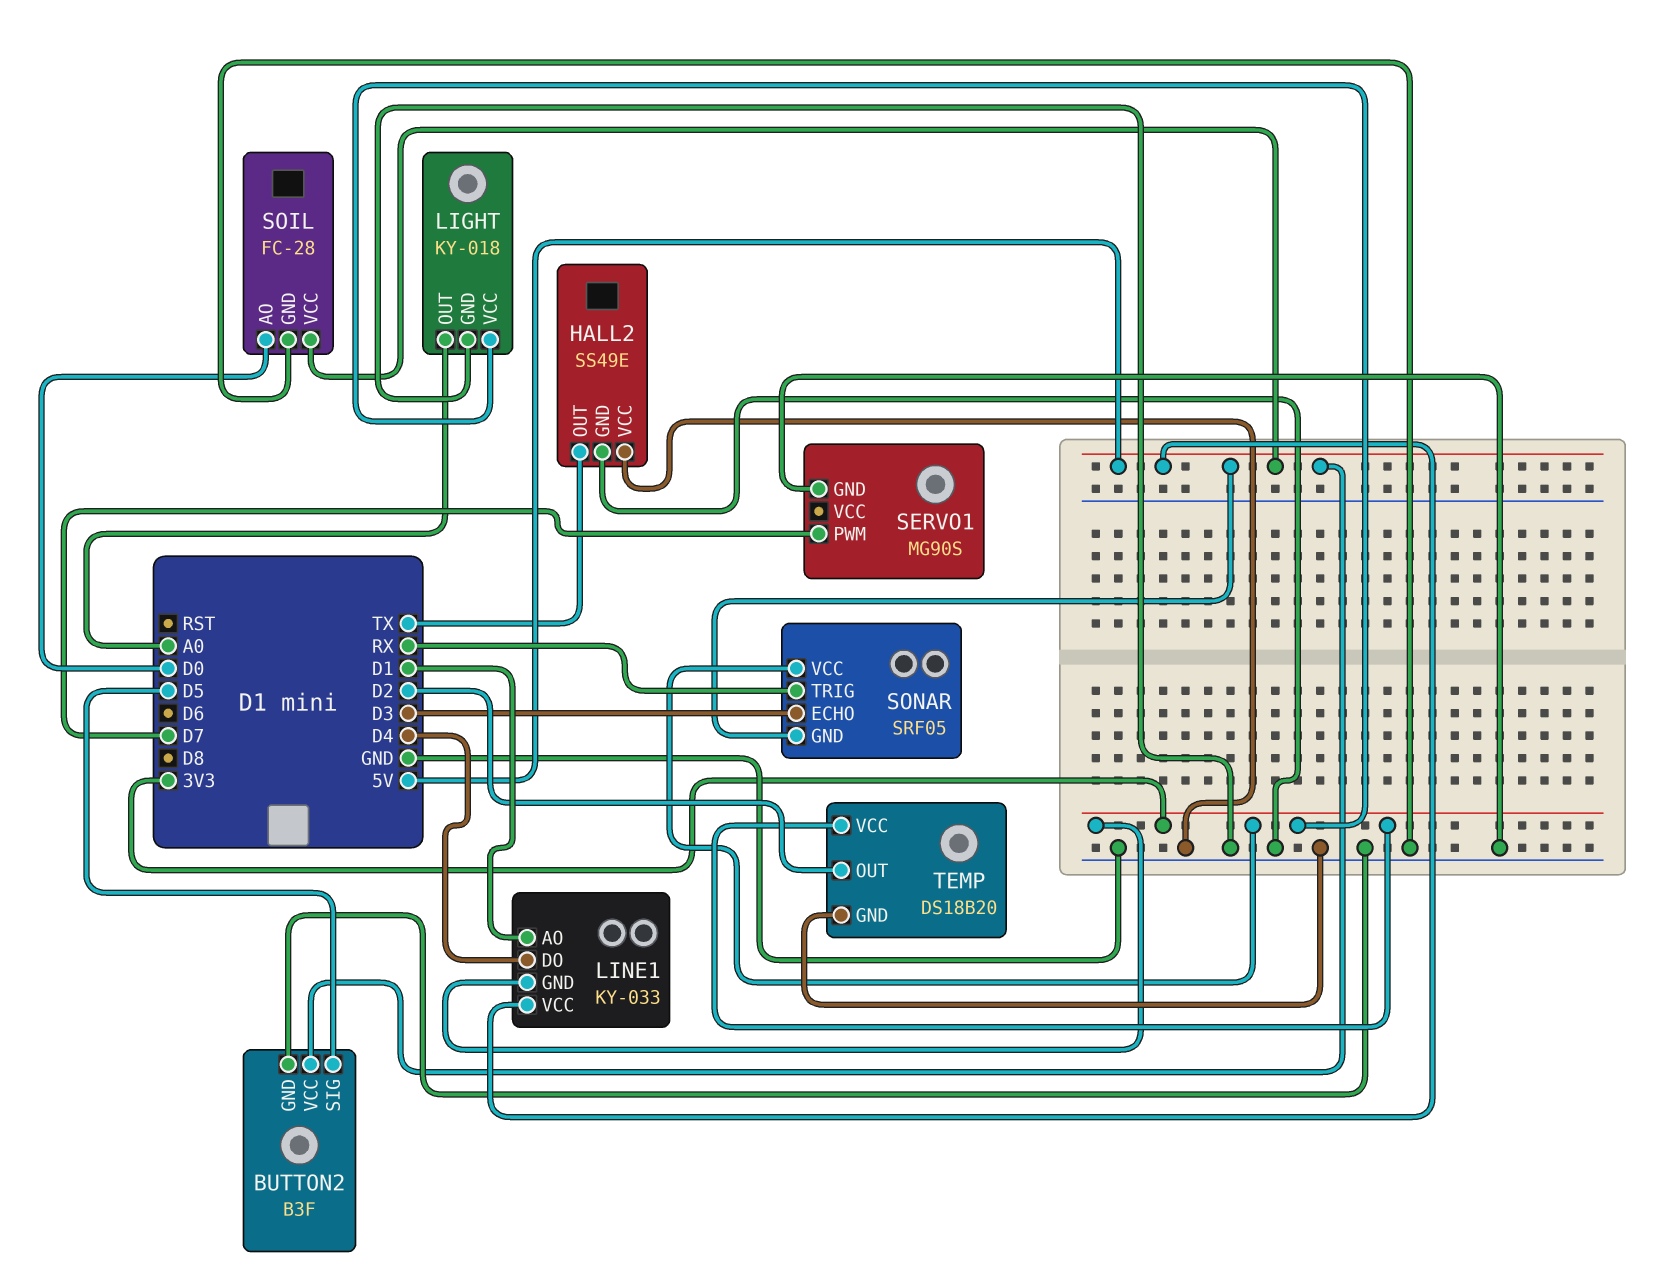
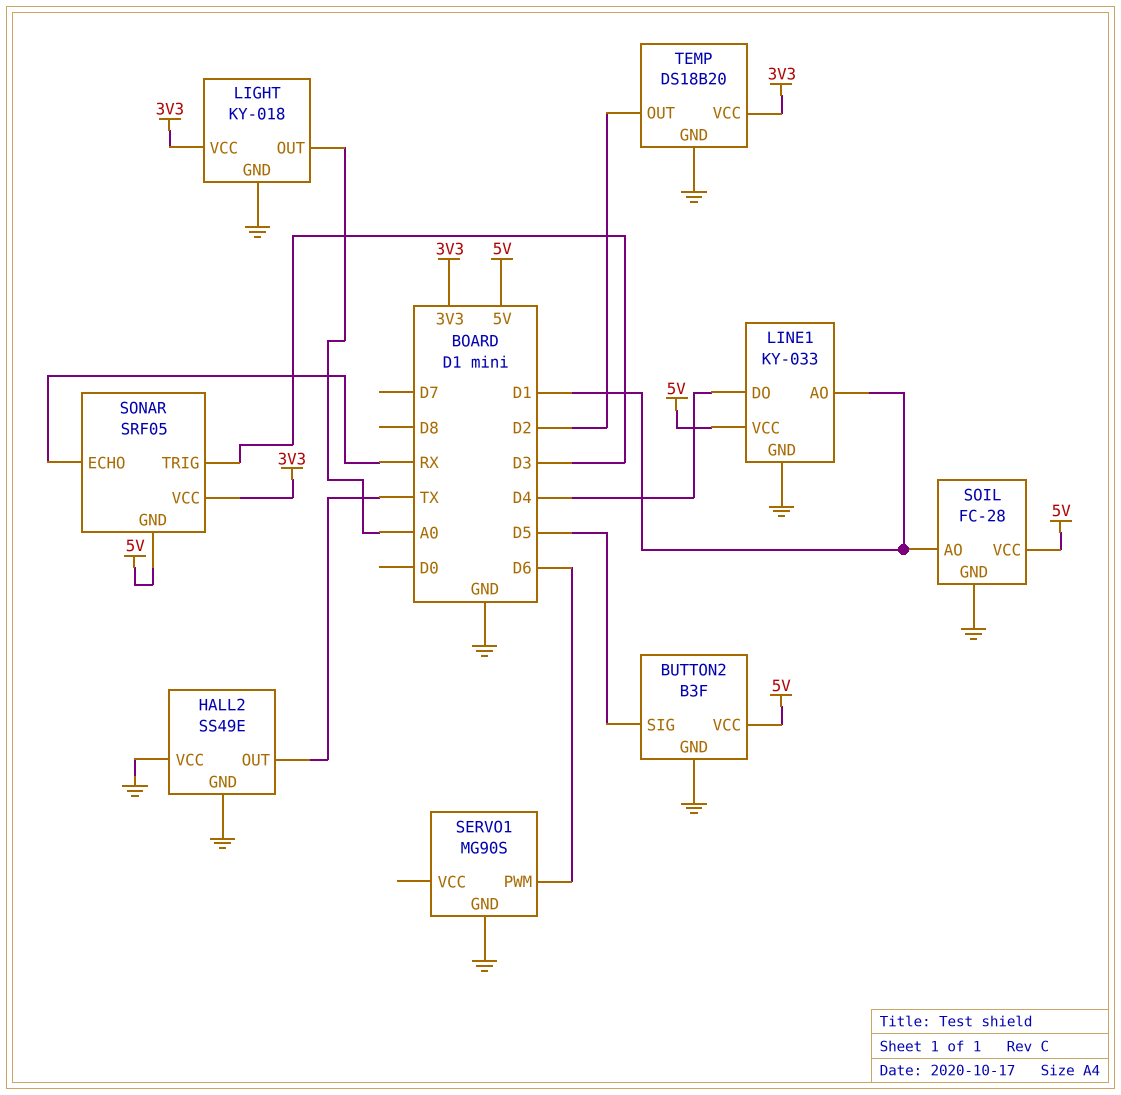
LINE1 pin GND: 3V3 -> GND
SERVO1 pin PWM: D7 -> D6
SOIL pin AO: D0 -> D1
SONAR pin ECHO: D3 -> RX
SONAR pin TRIG: RX -> D3

